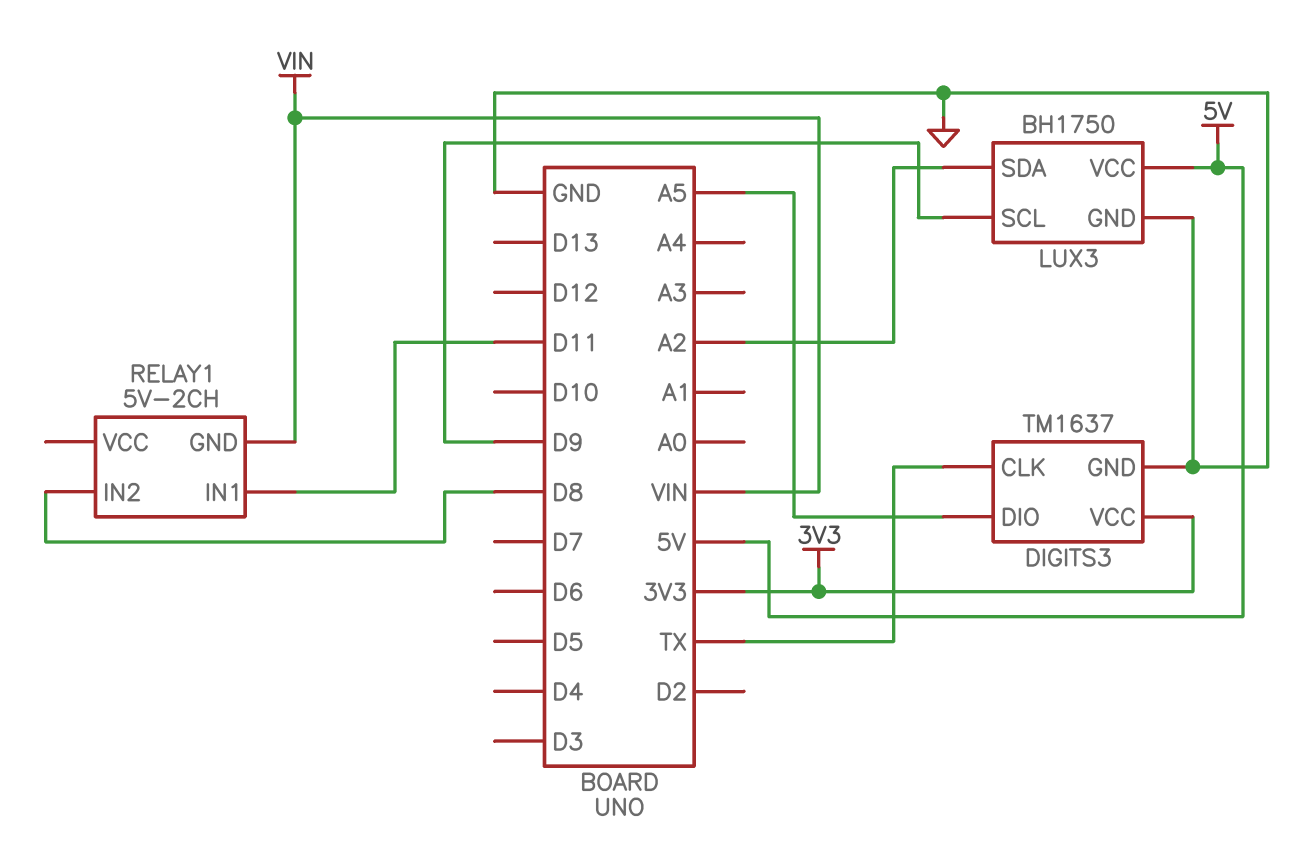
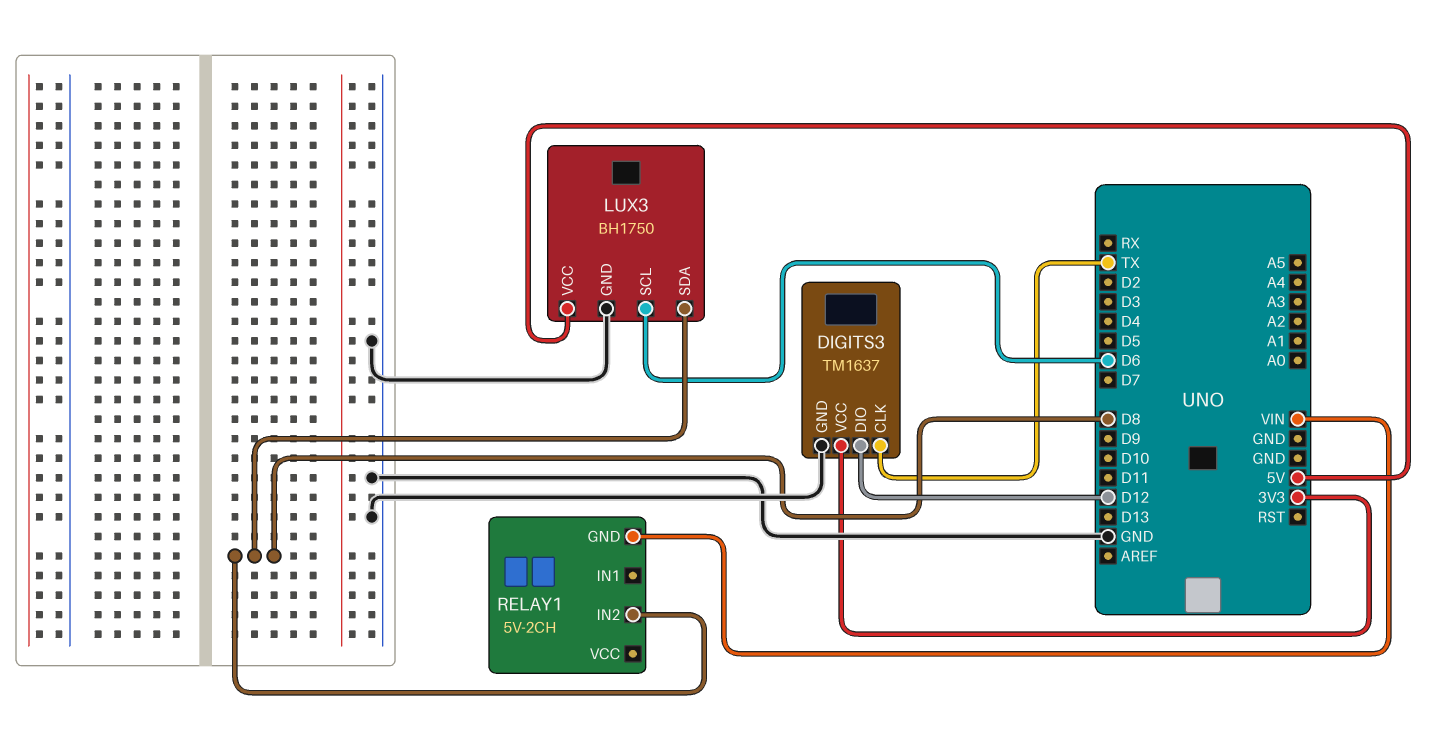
DIGITS3 pin DIO: A5 -> D12
LUX3 pin SCL: D9 -> D6
LUX3 pin SDA: A2 -> D8
RELAY1 pin IN1: D11 -> none

